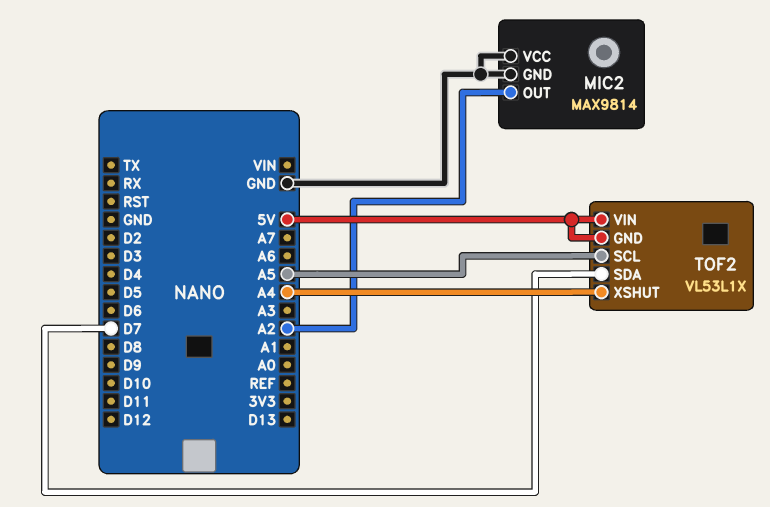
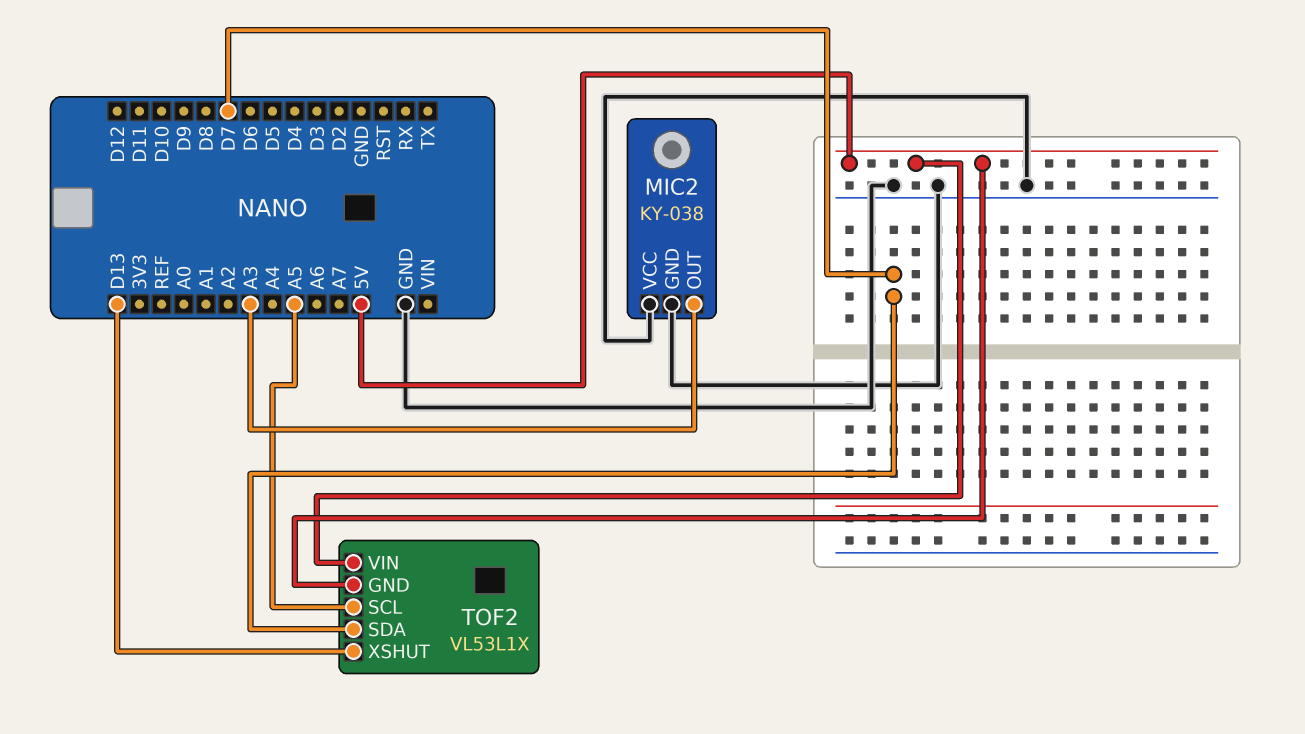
MIC2: MAX9814 -> KY-038
MIC2 pin OUT: A2 -> A3
TOF2 pin XSHUT: A4 -> D13

